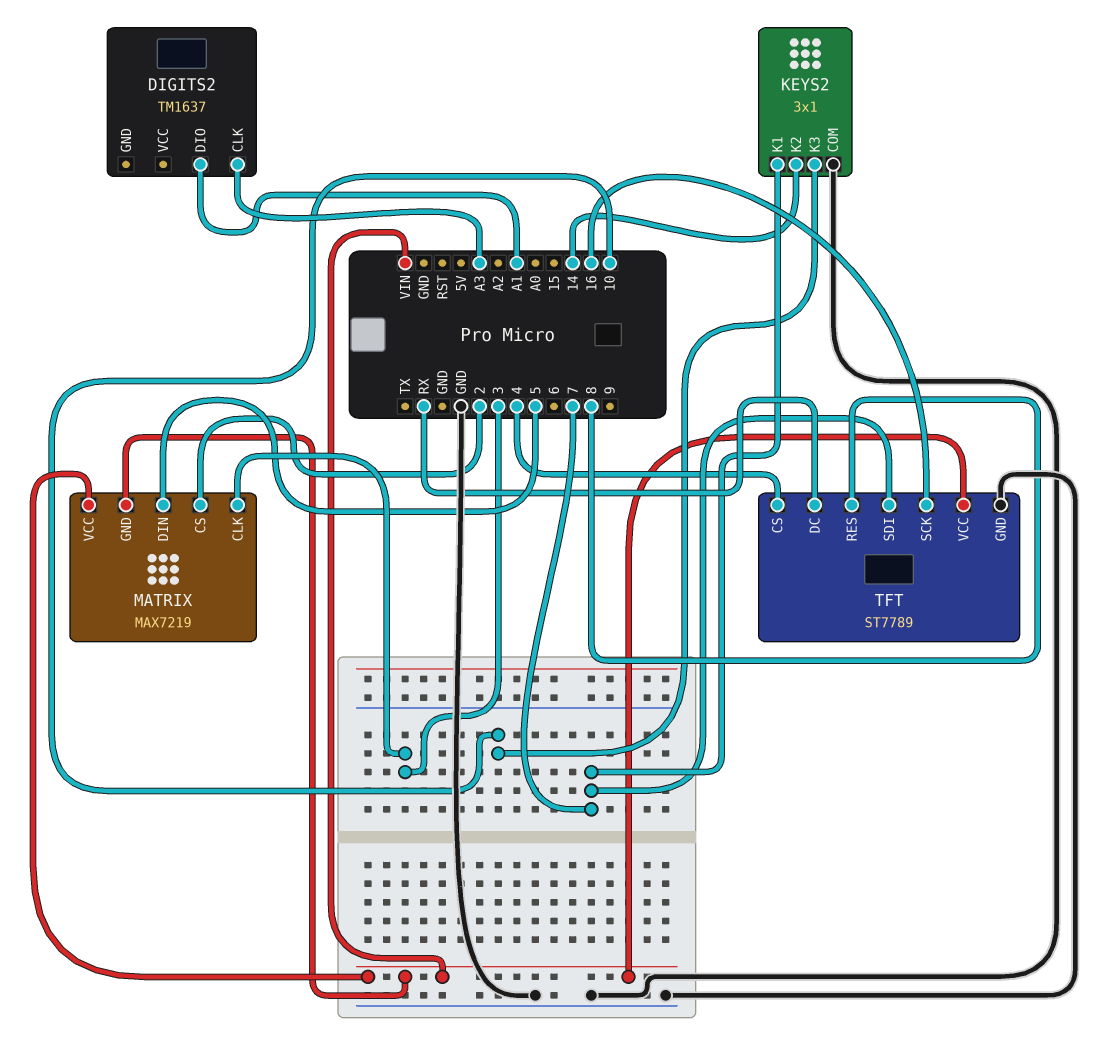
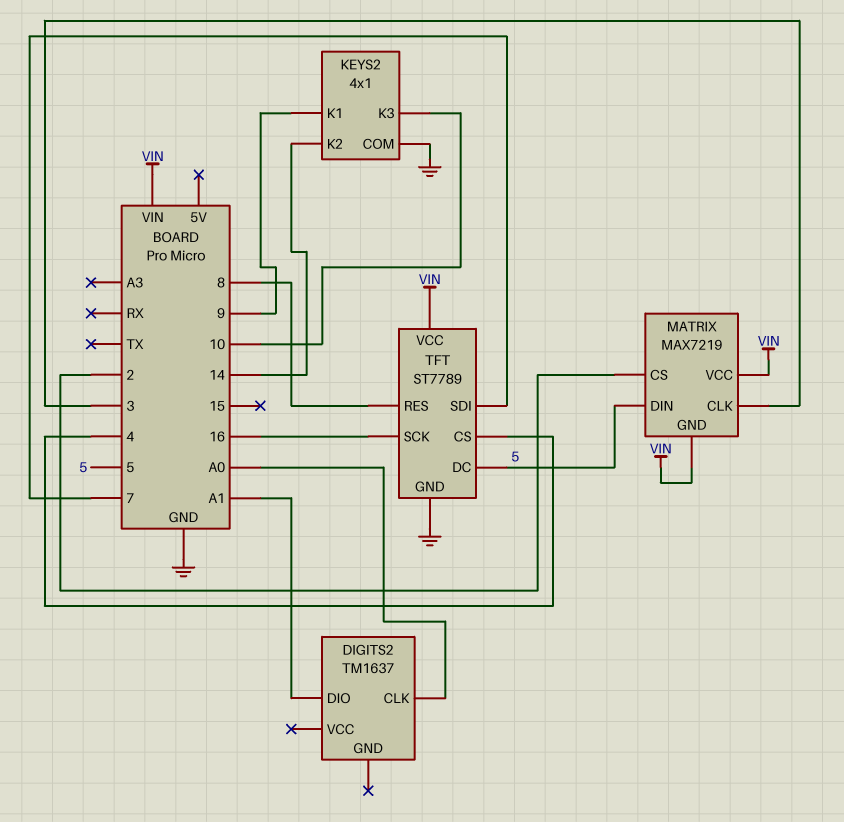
DIGITS2 pin CLK: A3 -> A0
KEYS2: 3x1 -> 4x1
KEYS2 pin K1: 7 -> 9
TFT pin DC: RX -> 5

